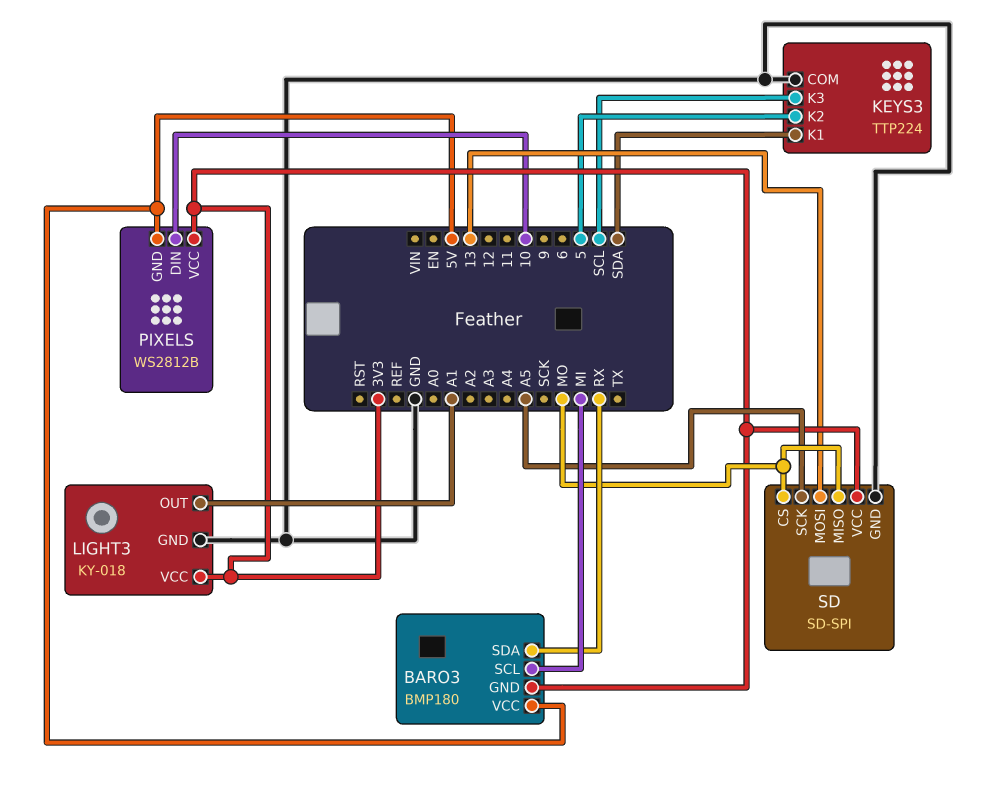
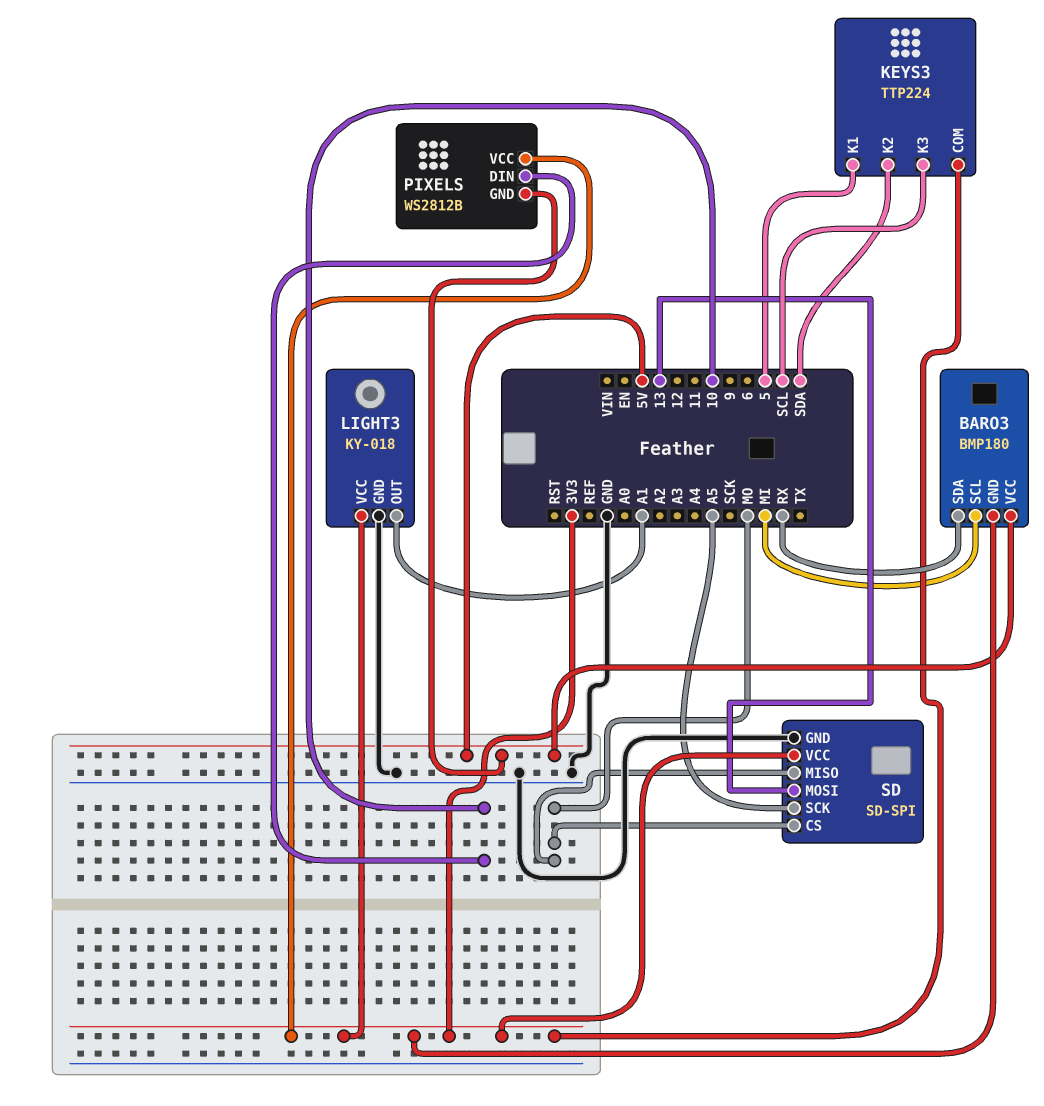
KEYS3 pin COM: GND -> 3V3
KEYS3 pin K1: SDA -> 5
KEYS3 pin K2: 5 -> SDA

